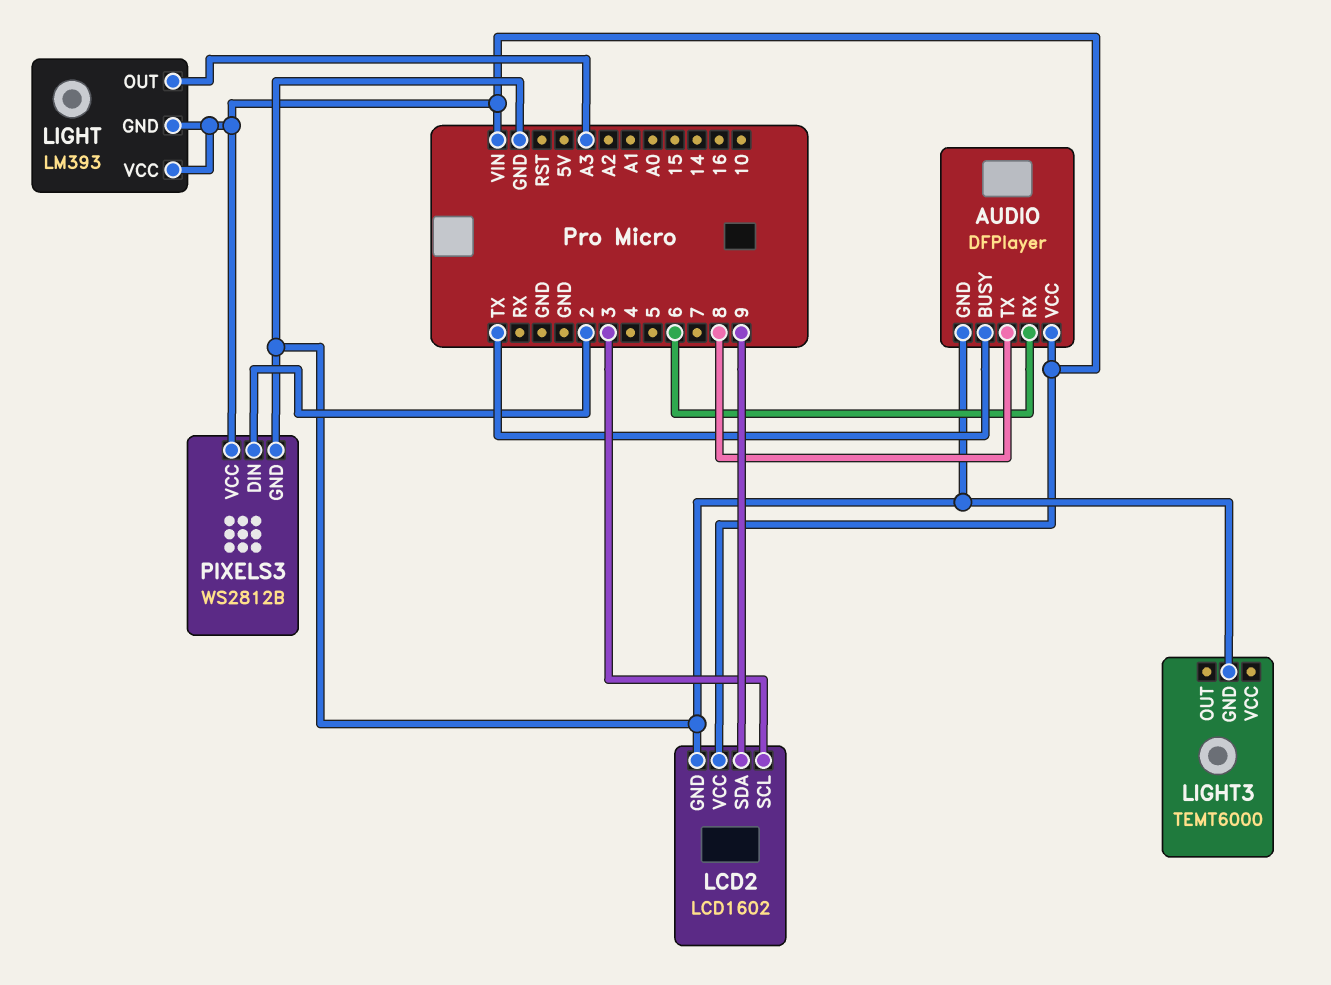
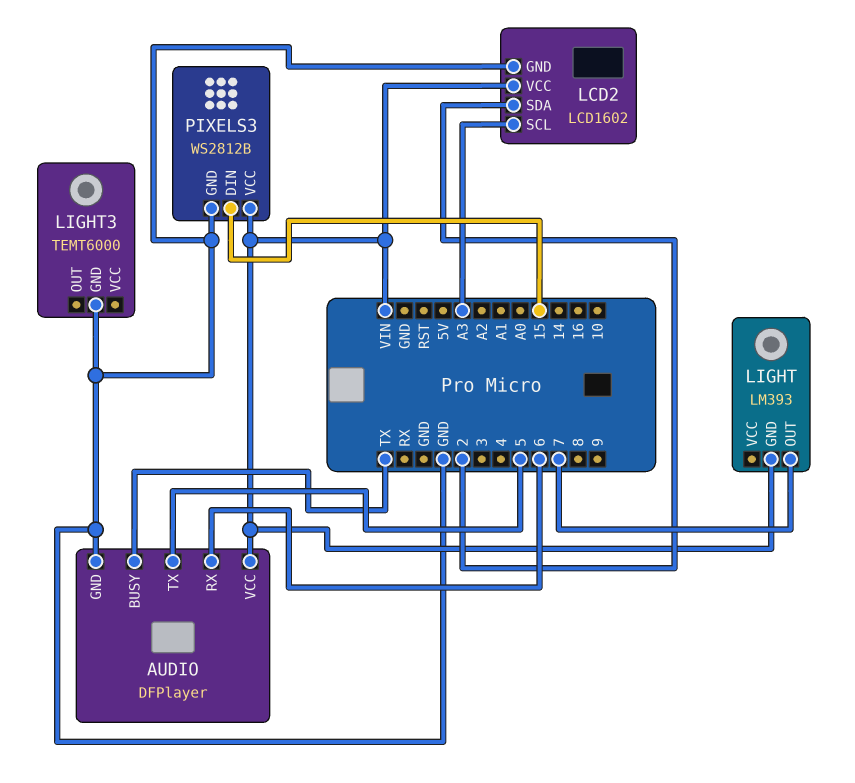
AUDIO pin TX: 8 -> 5
LCD2 pin SCL: 3 -> A3
LCD2 pin SDA: 9 -> 2
LIGHT pin OUT: A3 -> 7
LIGHT pin VCC: VIN -> none
PIXELS3 pin DIN: 2 -> 15

